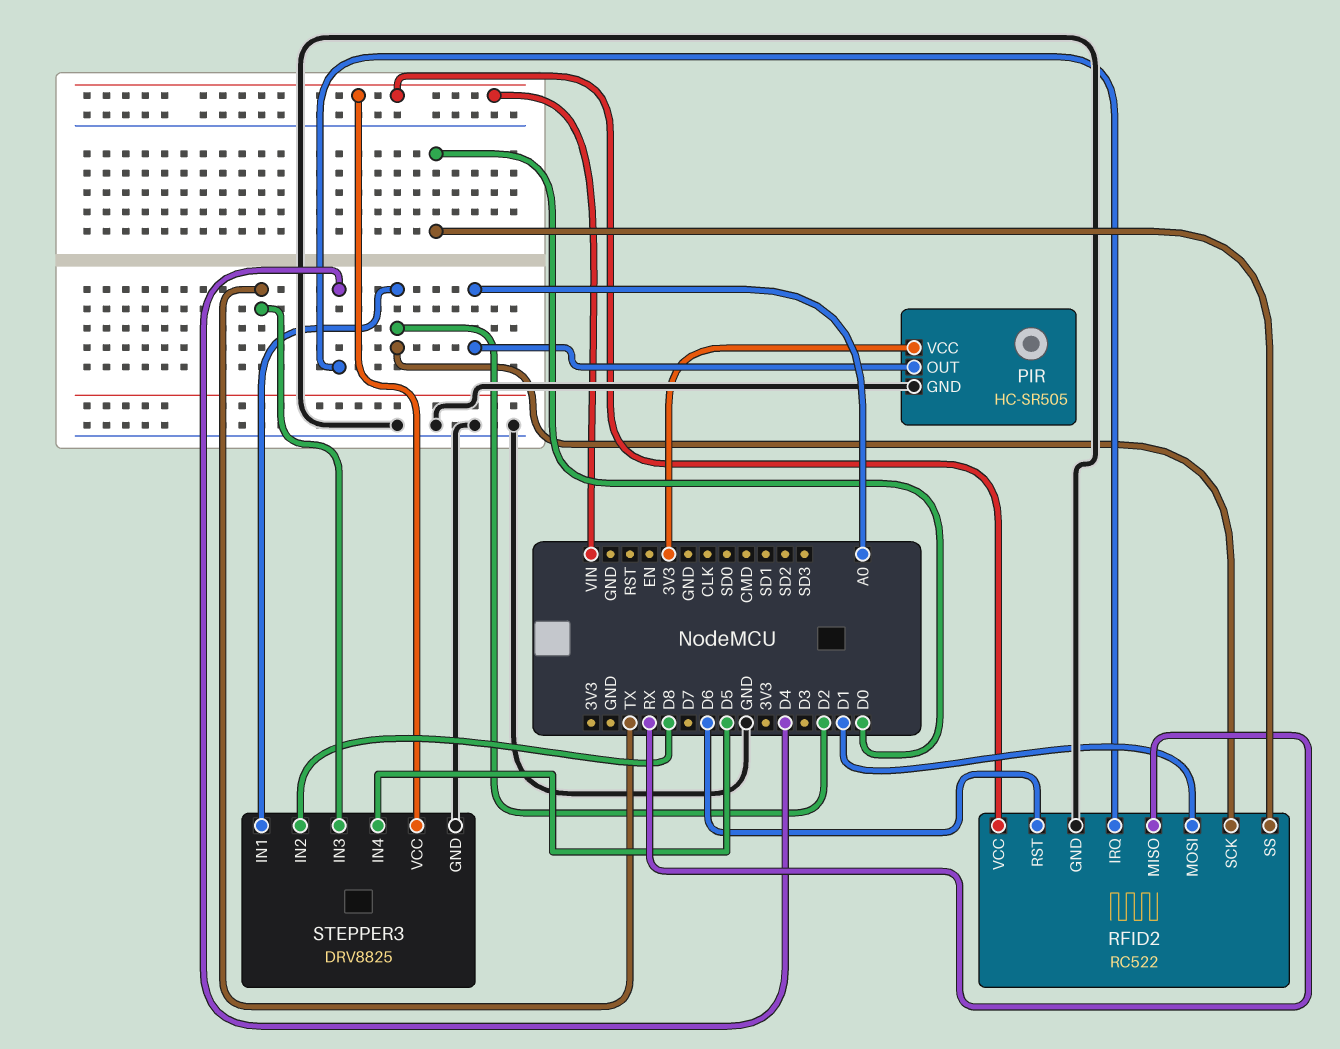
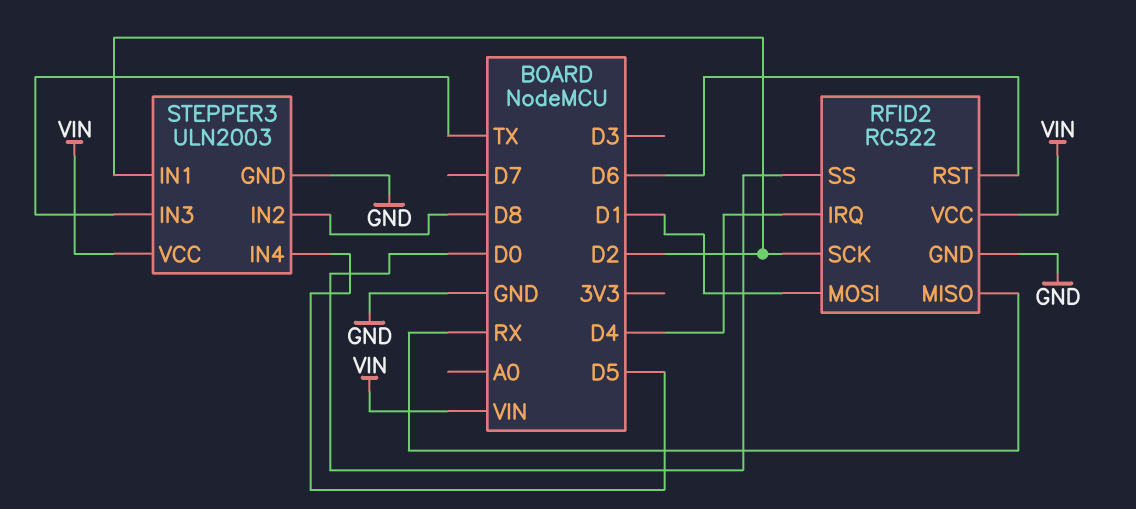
PIR: HC-SR505 -> none
PIR pin GND: GND -> none
PIR pin OUT: A0 -> none
PIR pin VCC: 3V3 -> none
STEPPER3: DRV8825 -> ULN2003

